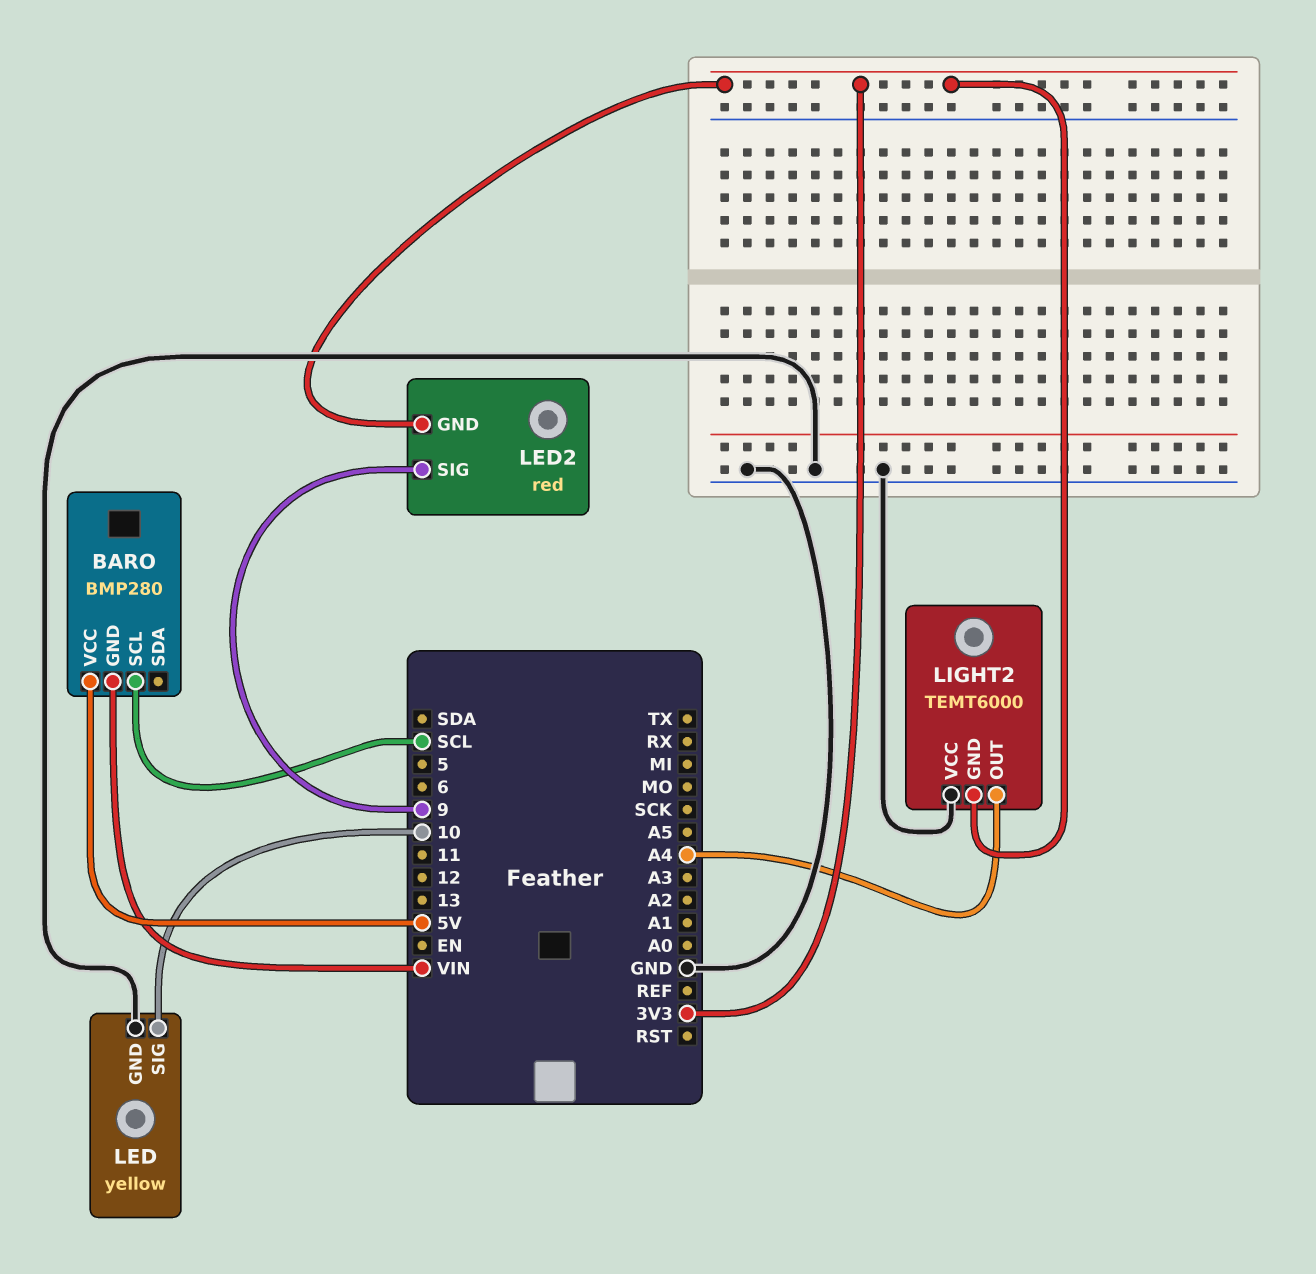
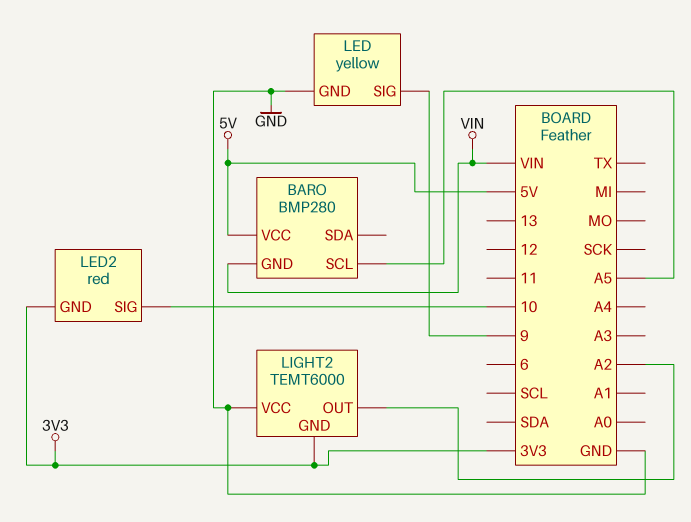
BARO pin SCL: SCL -> A5
LED pin SIG: 10 -> 9
LED2 pin SIG: 9 -> 10
LIGHT2 pin OUT: A4 -> A2

